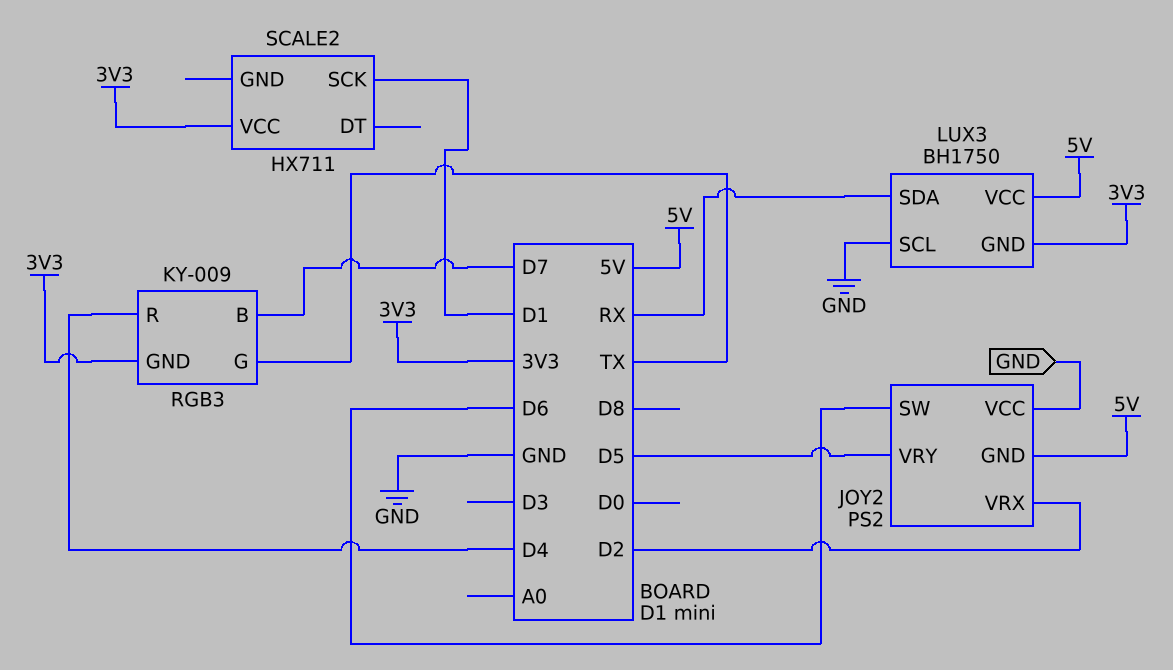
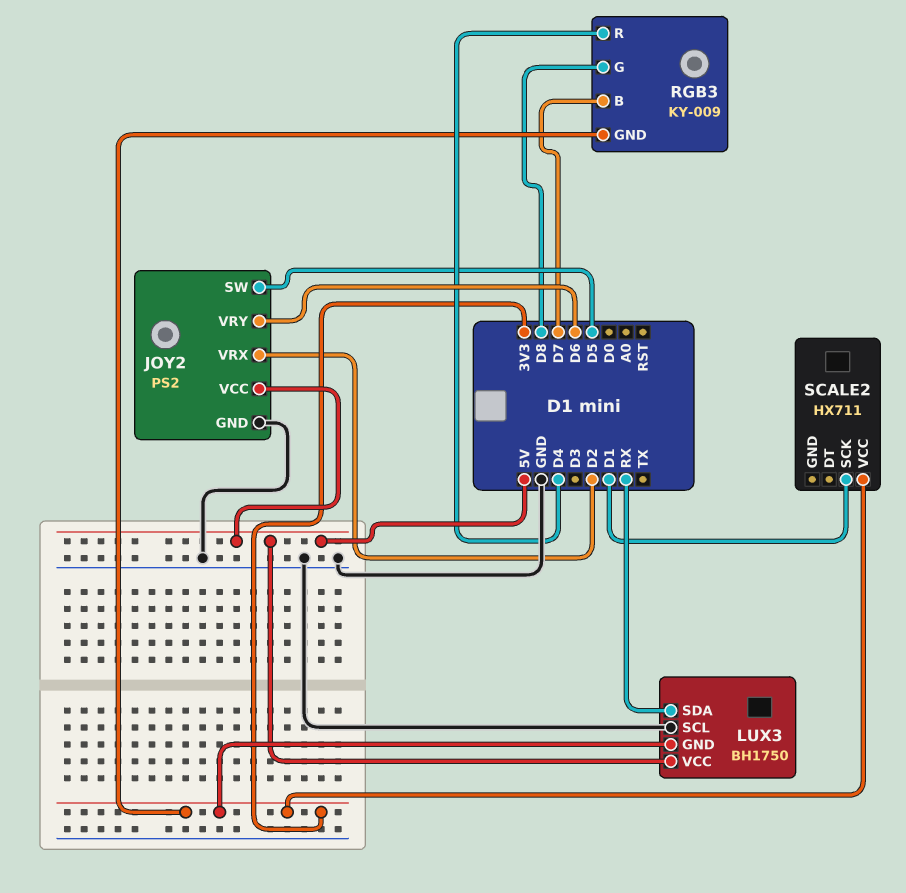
JOY2 pin GND: 5V -> GND
JOY2 pin SW: D6 -> D5
JOY2 pin VCC: GND -> 5V
JOY2 pin VRY: D5 -> D6
RGB3 pin G: TX -> D8

